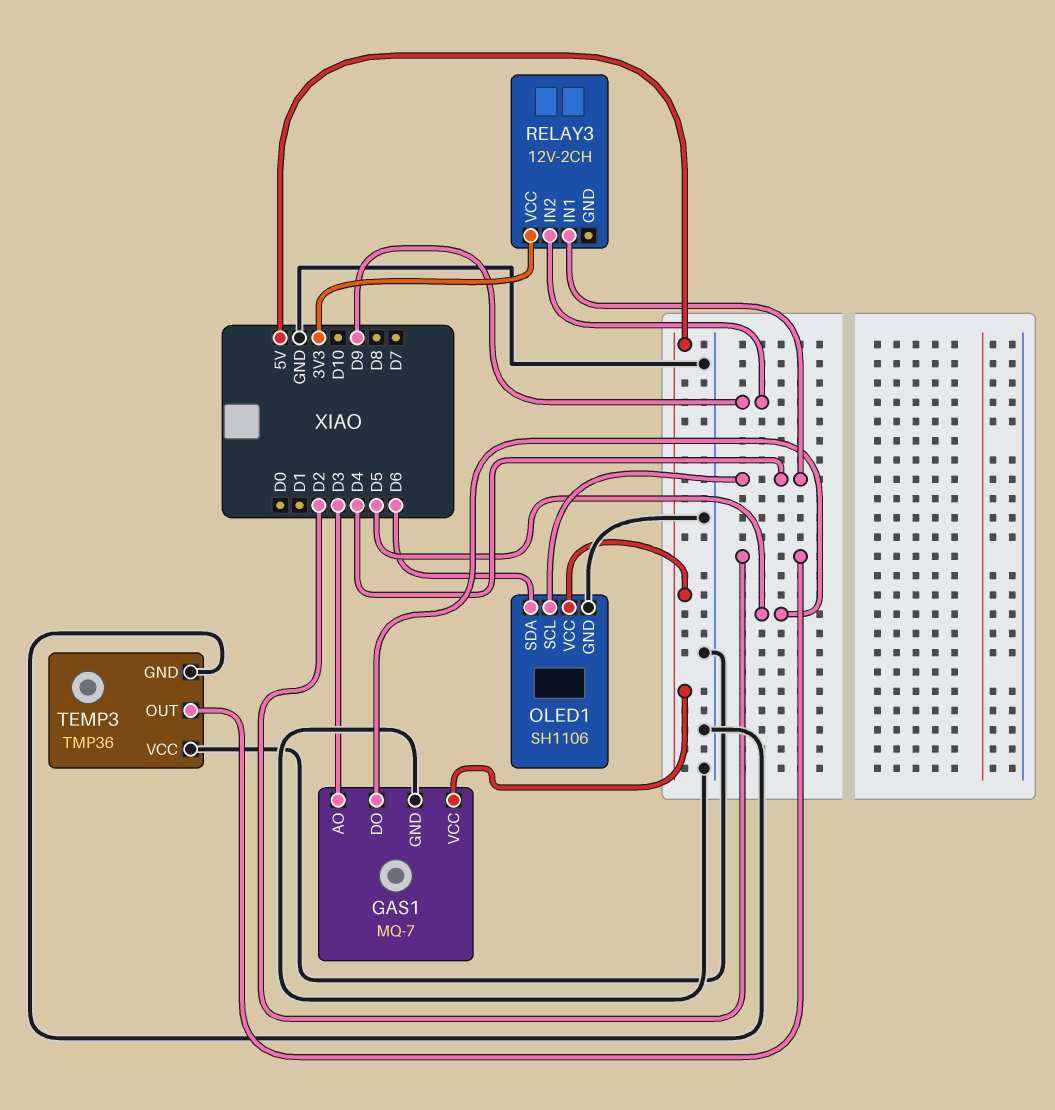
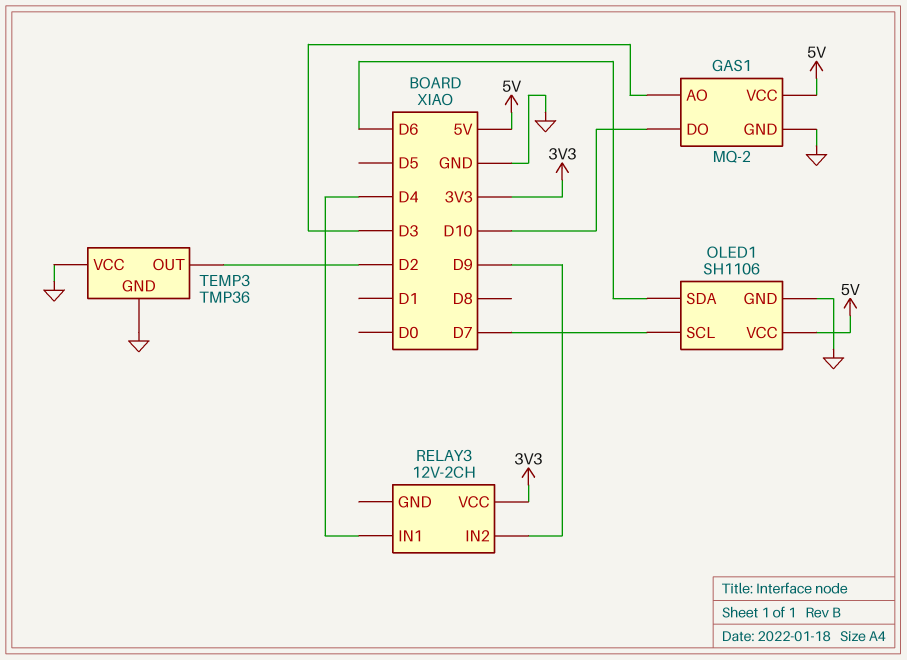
GAS1: MQ-7 -> MQ-2
GAS1 pin DO: D5 -> D10
OLED1 pin SCL: D4 -> D7

